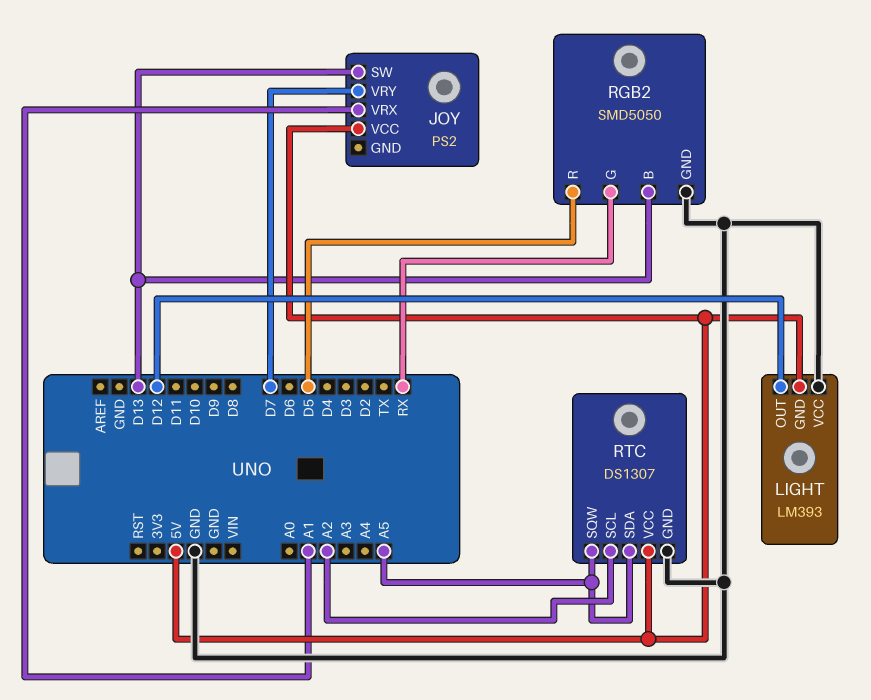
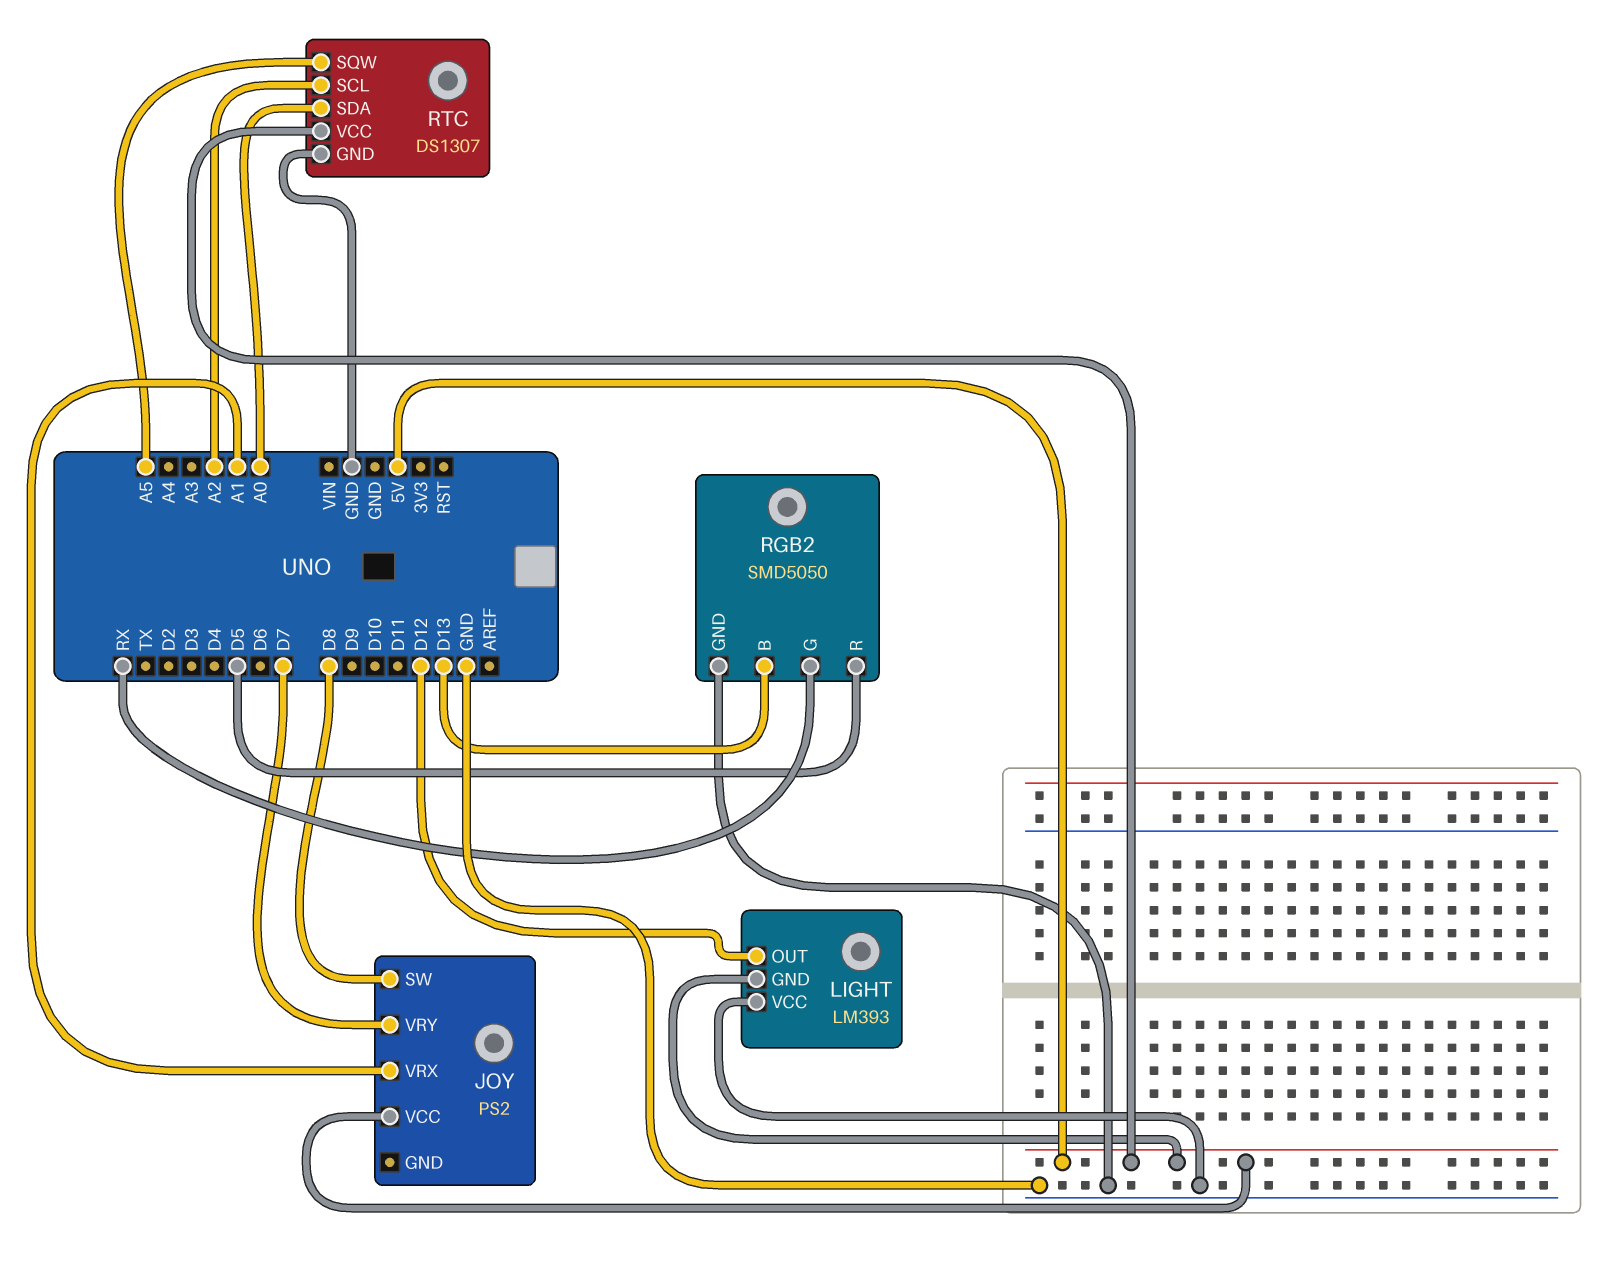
JOY pin SW: D13 -> D8
RTC pin SDA: A5 -> A0

